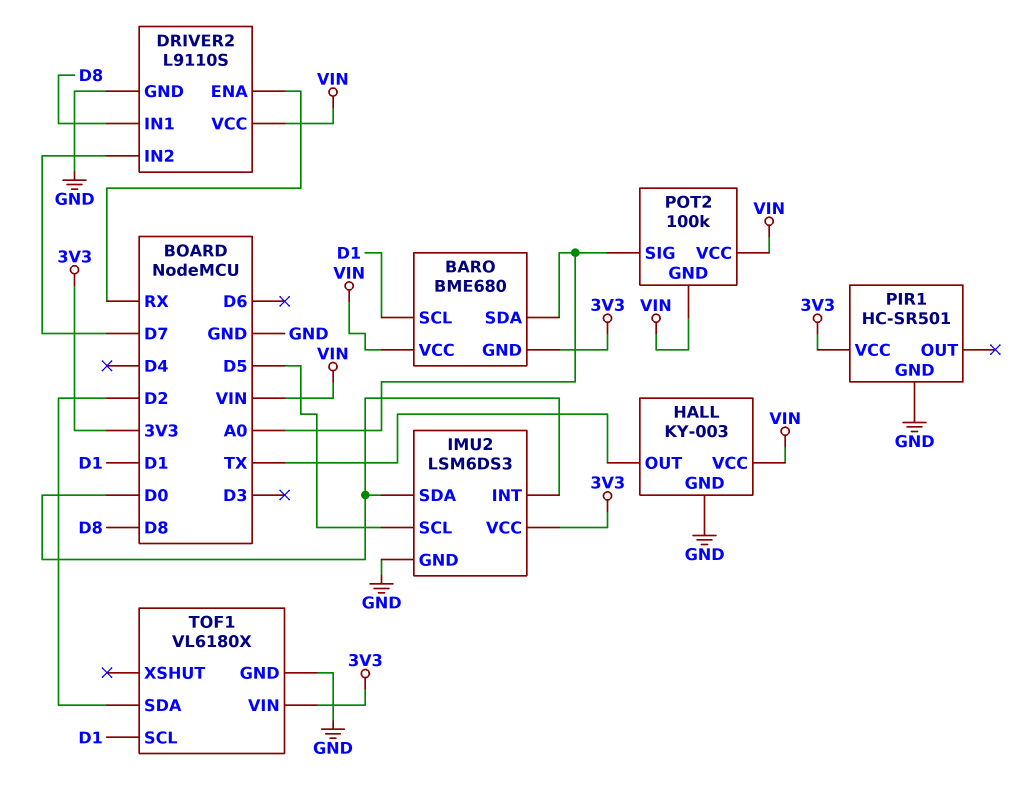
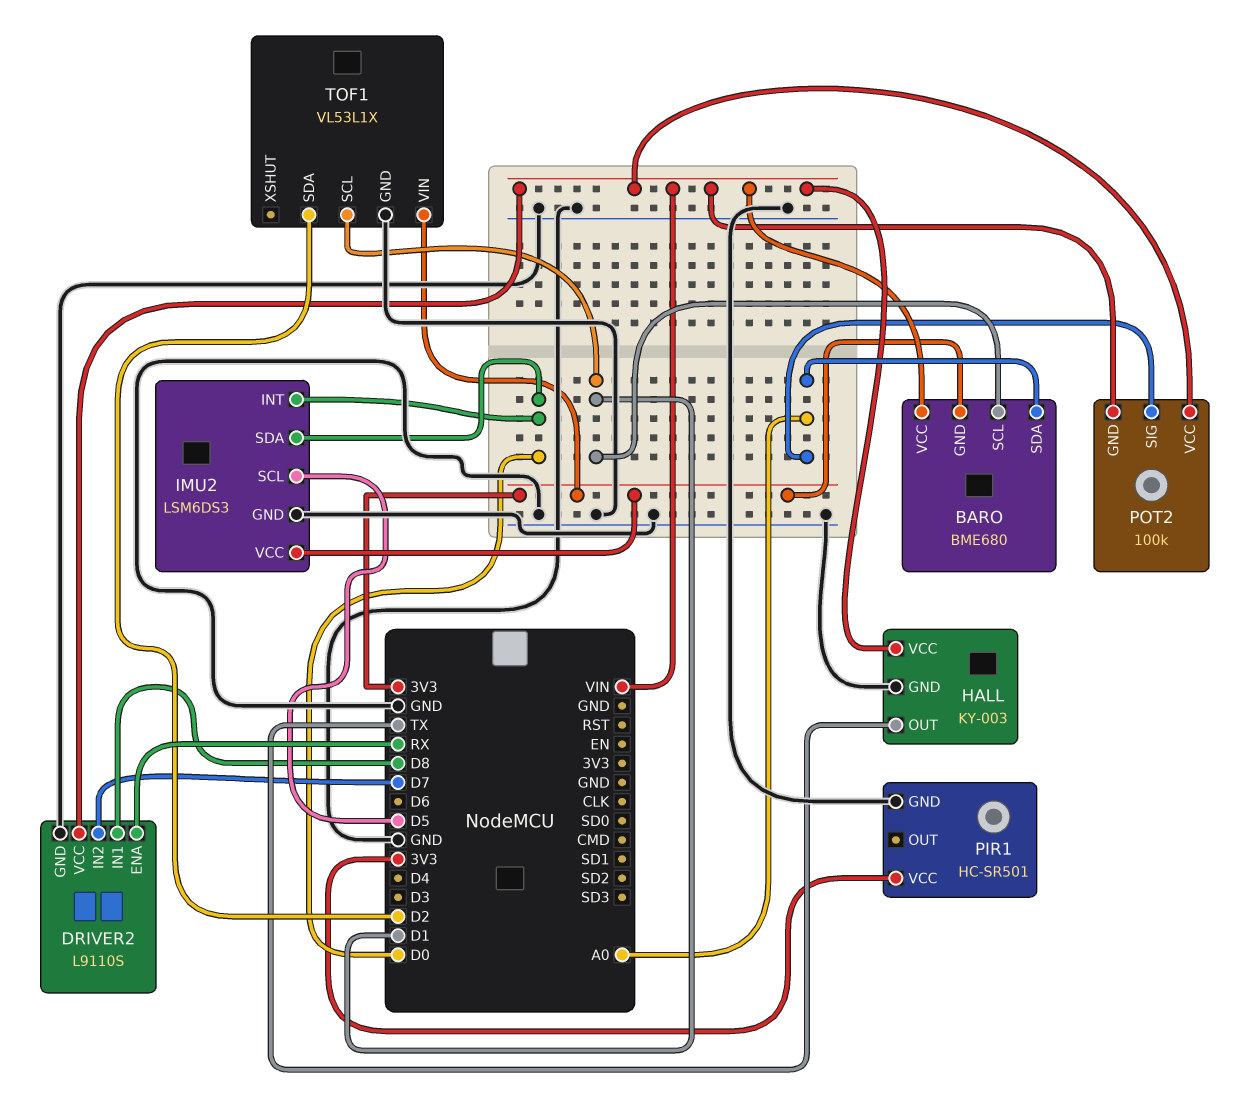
TOF1: VL6180X -> VL53L1X

